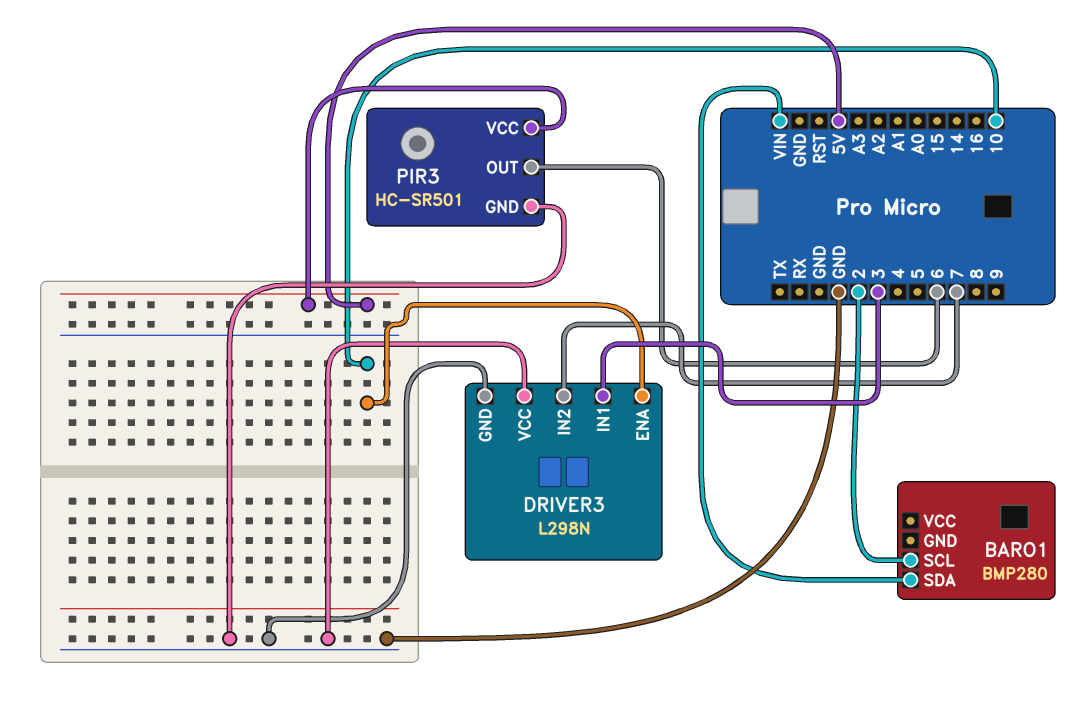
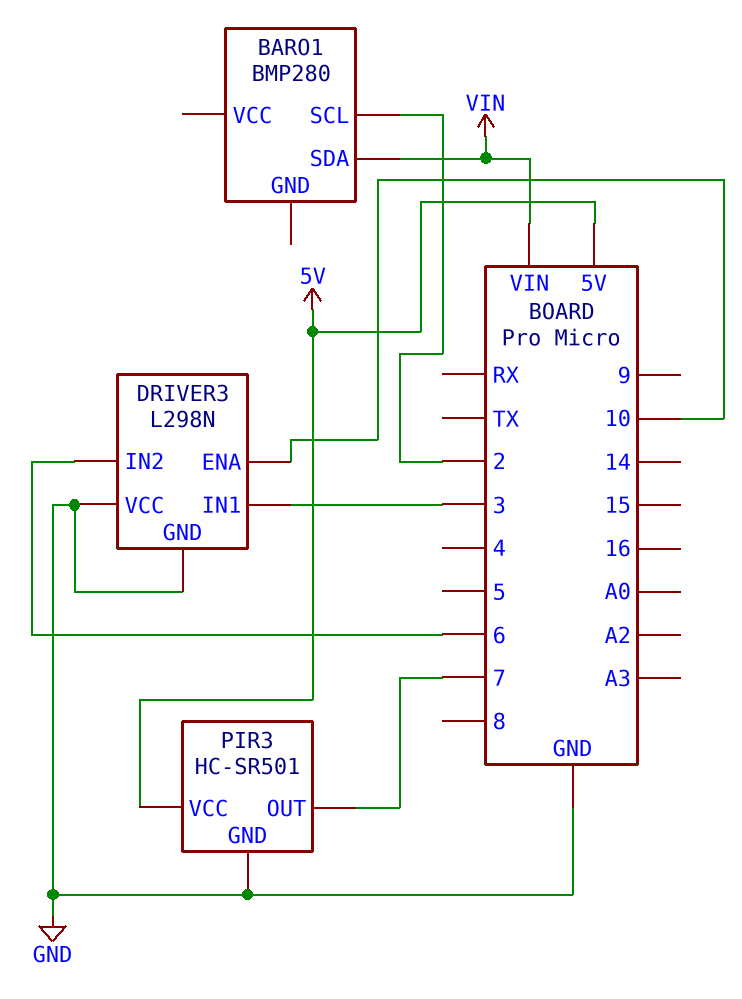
DRIVER3 pin IN2: 7 -> 6
PIR3 pin OUT: 6 -> 7

